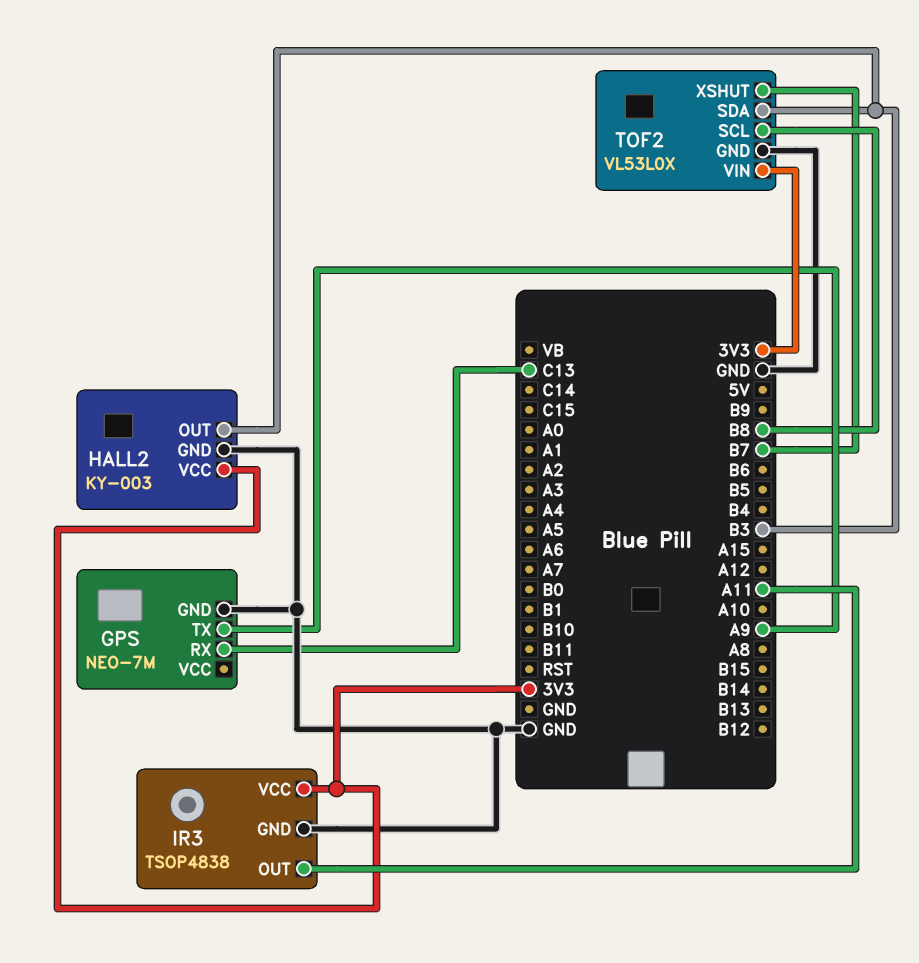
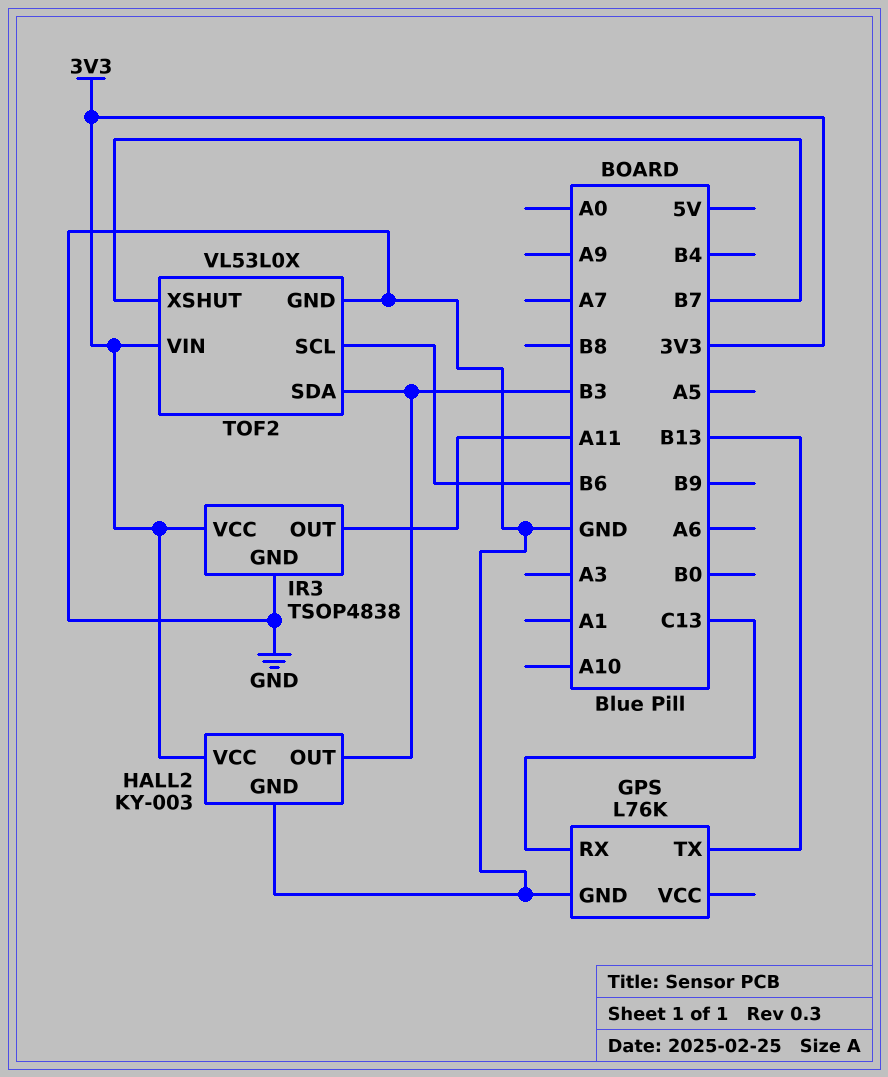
GPS: NEO-7M -> L76K
GPS pin TX: A9 -> B13
TOF2 pin SCL: B8 -> B6

